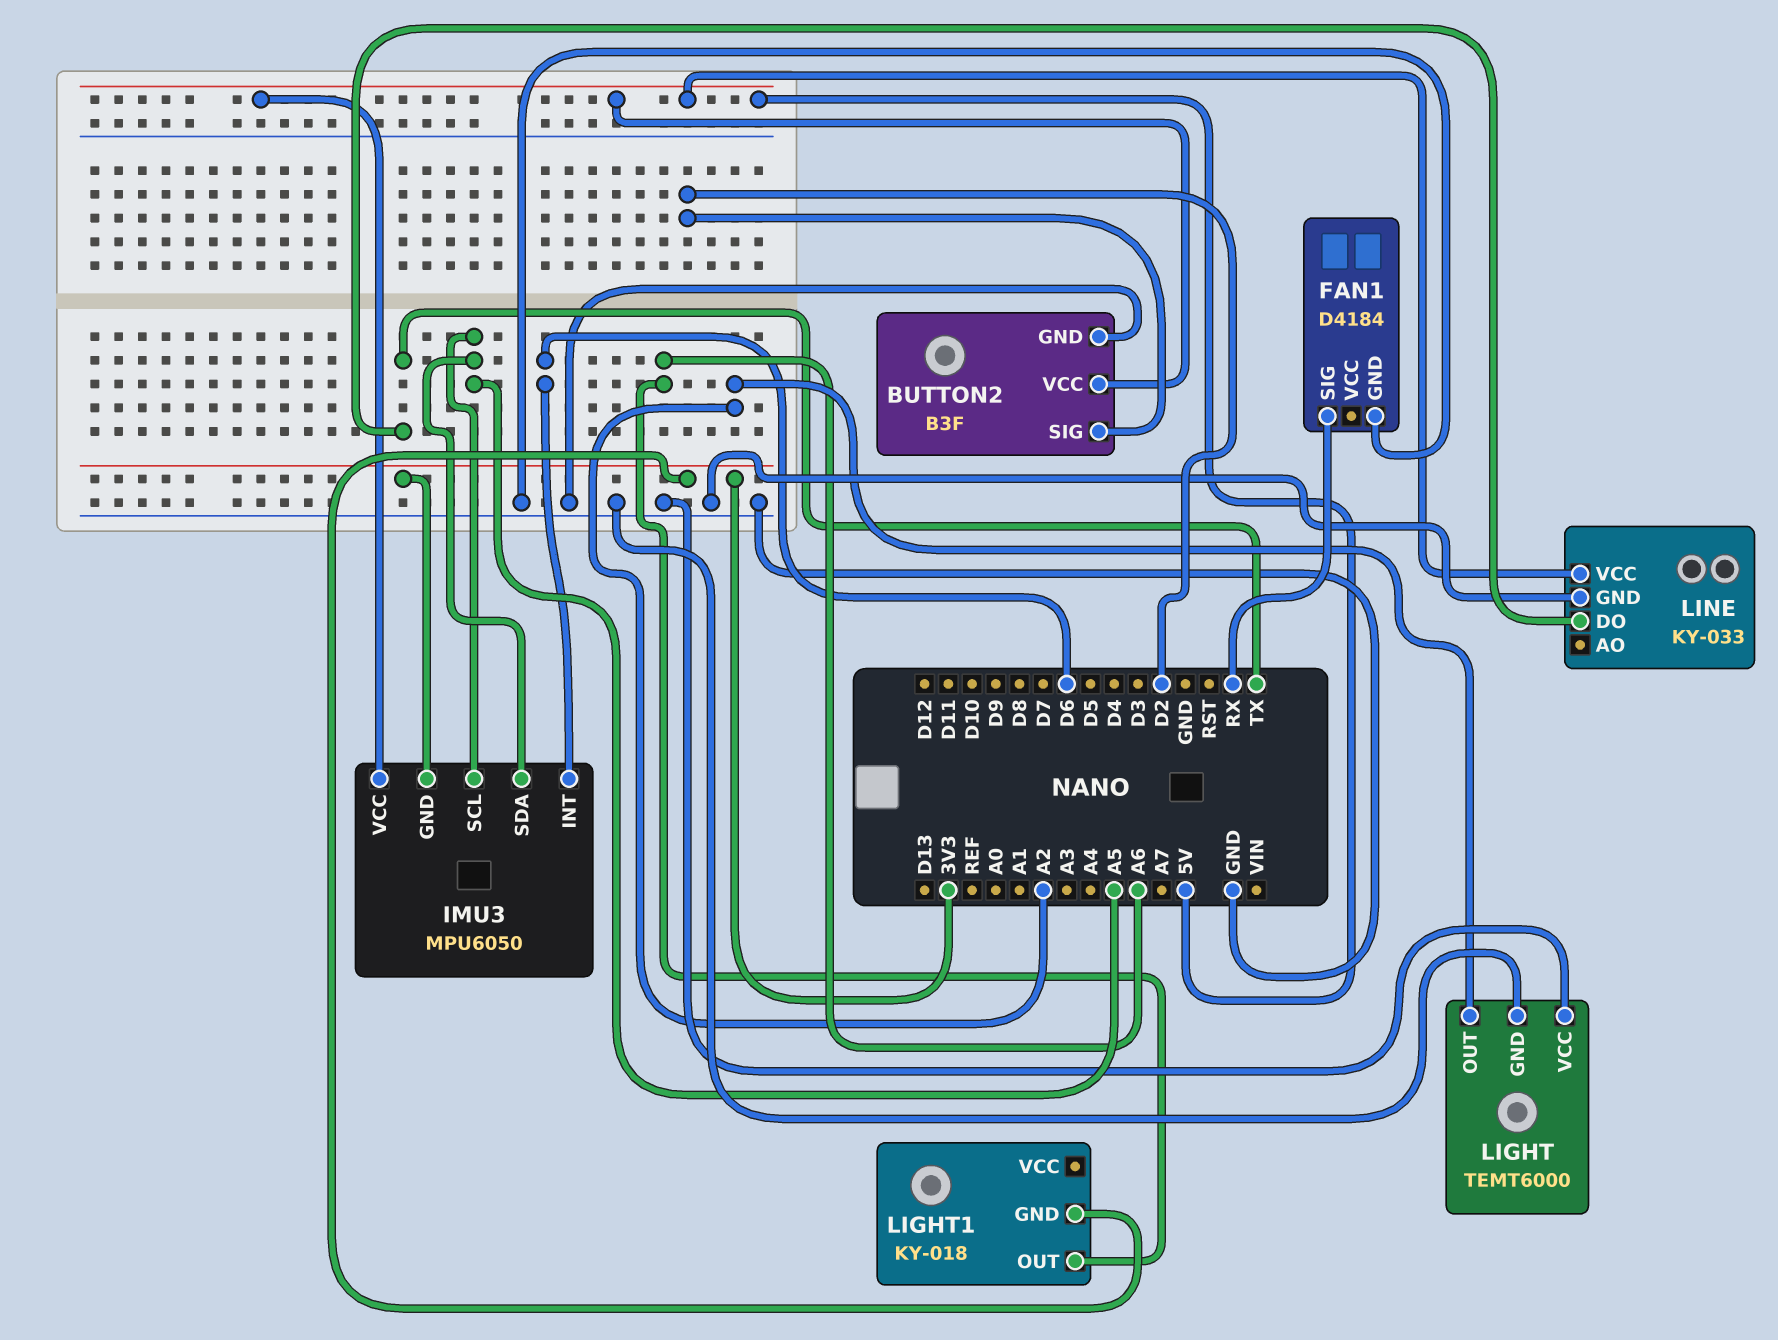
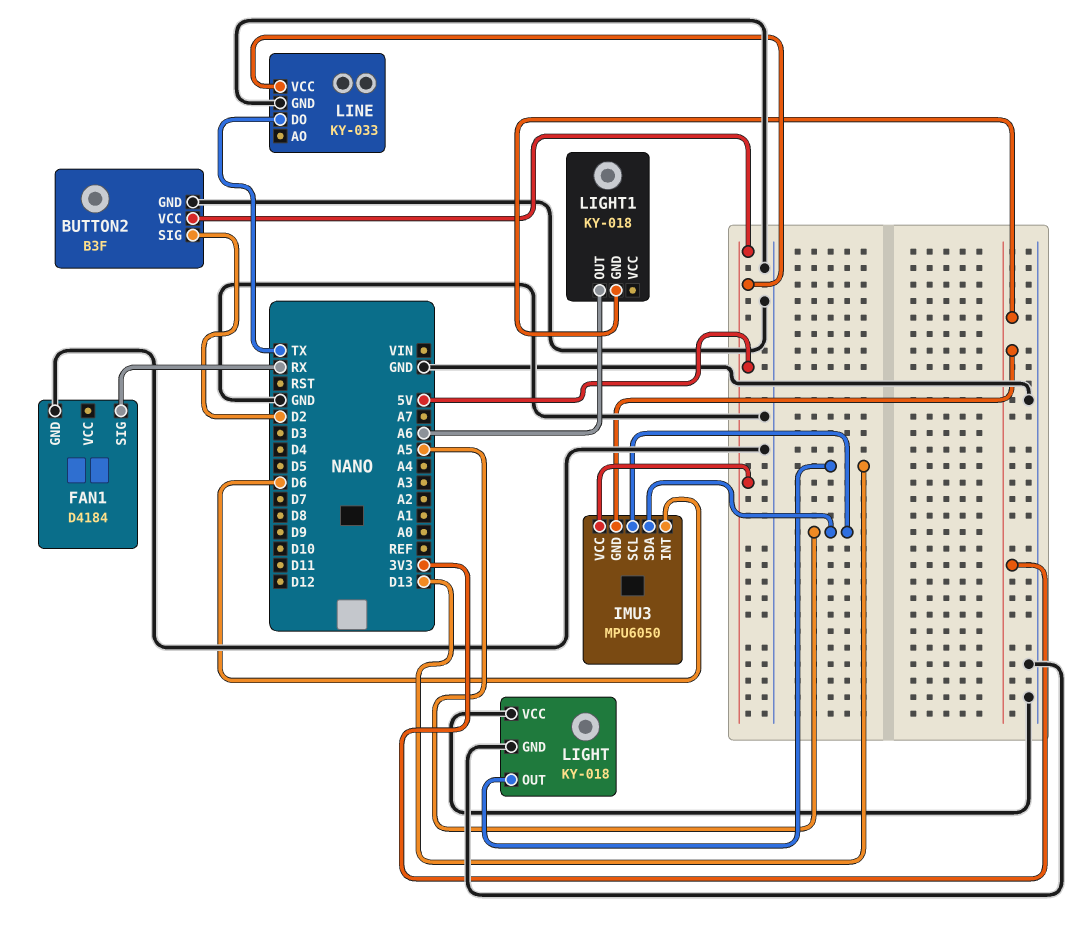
LIGHT: TEMT6000 -> KY-018
LIGHT pin OUT: A2 -> D13

